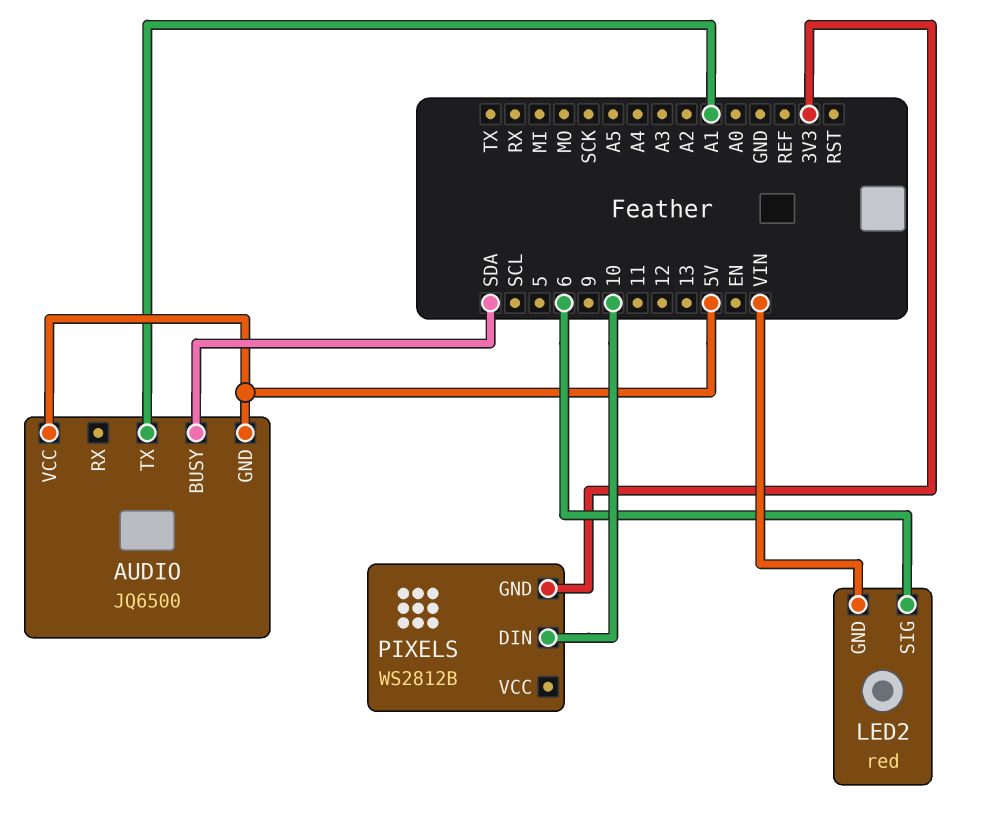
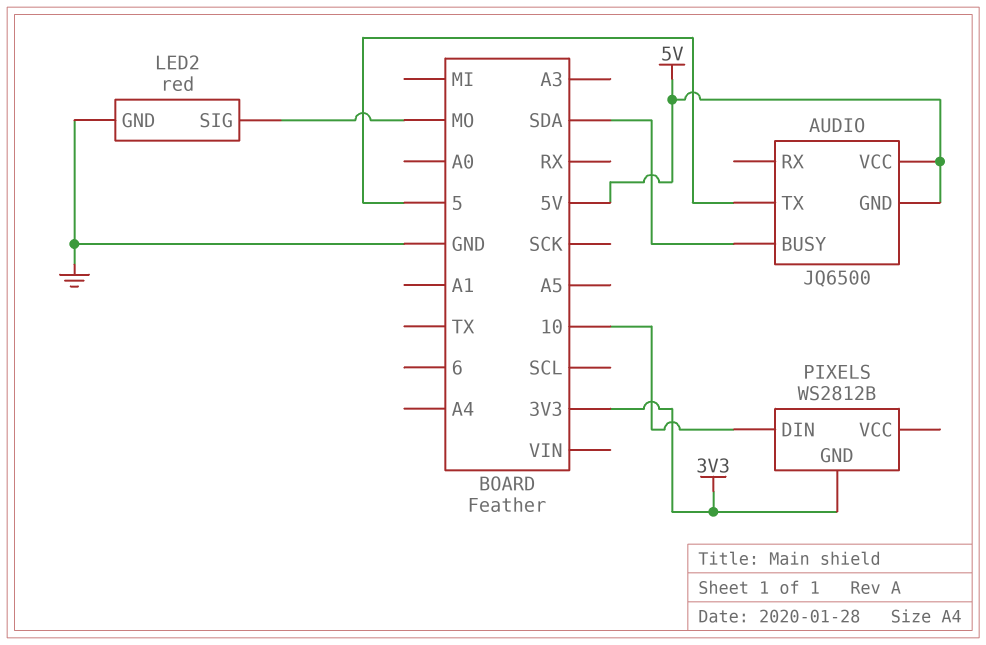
AUDIO pin TX: A1 -> 5
LED2 pin GND: VIN -> GND
LED2 pin SIG: 6 -> MO

